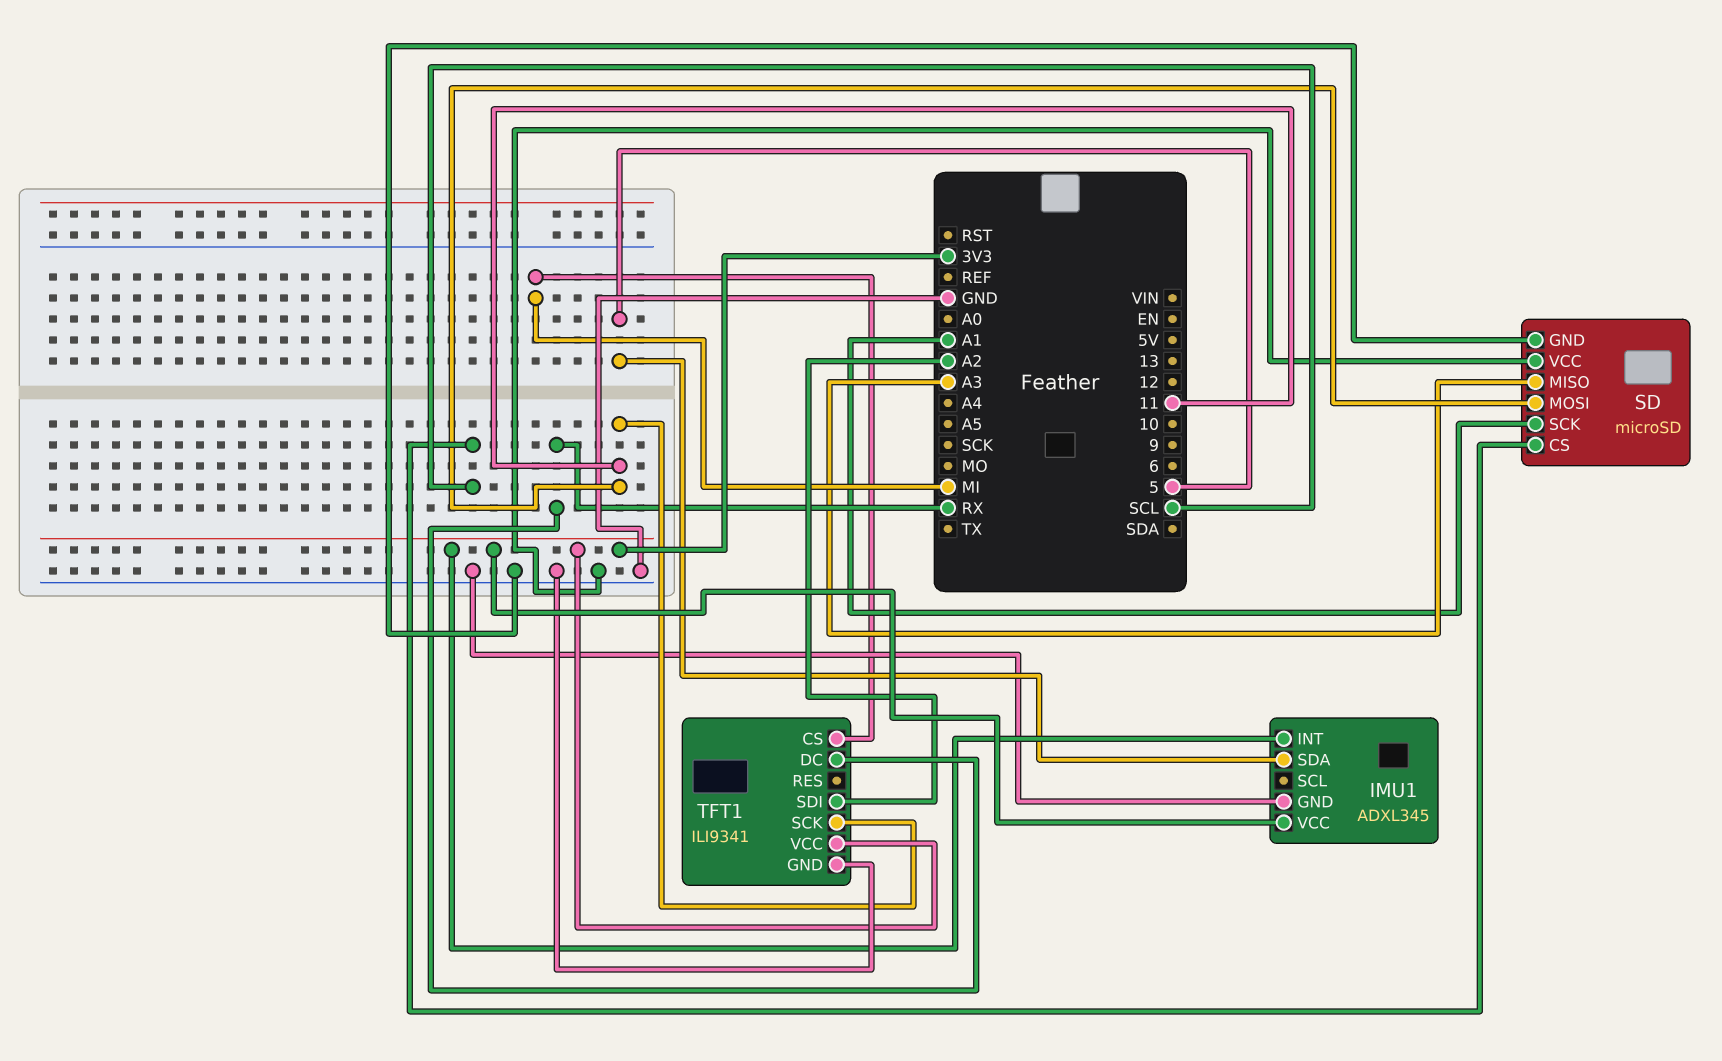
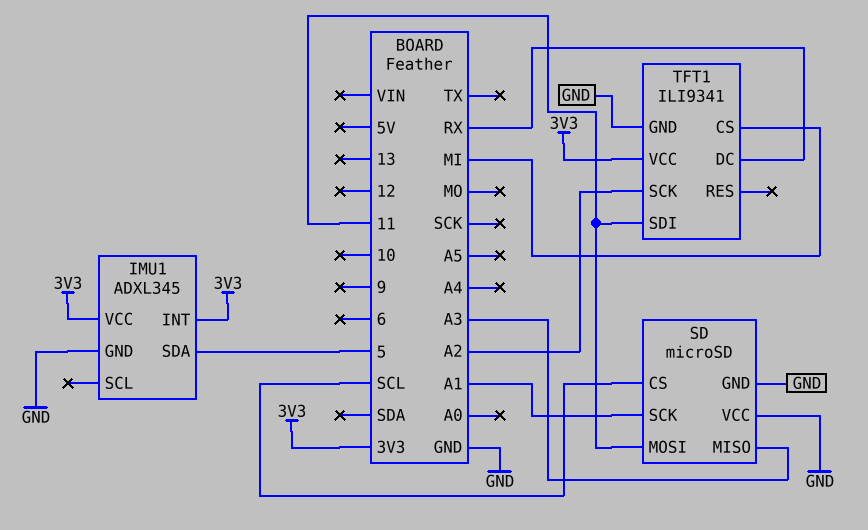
TFT1 pin SCK: 11 -> A2
TFT1 pin SDI: A2 -> 11

